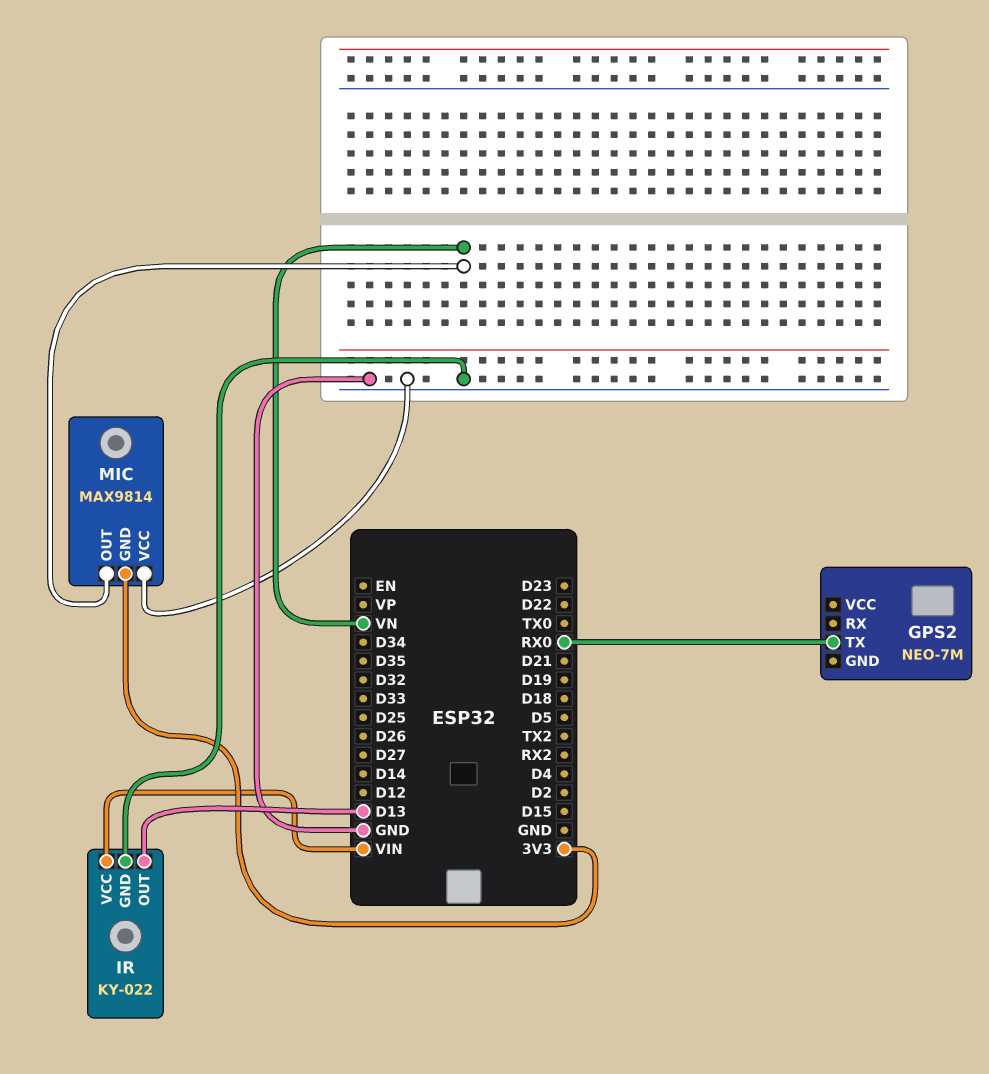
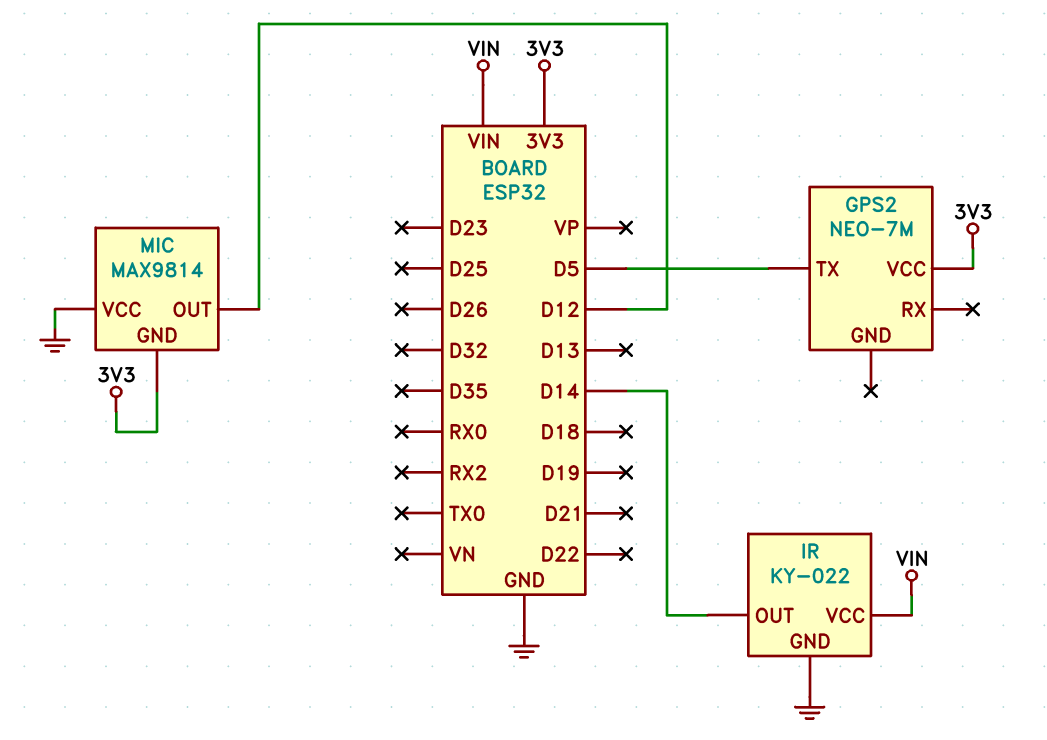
GPS2 pin TX: RX0 -> D5
GPS2 pin VCC: none -> 3V3
IR pin OUT: D13 -> D14
MIC pin OUT: VN -> D12

